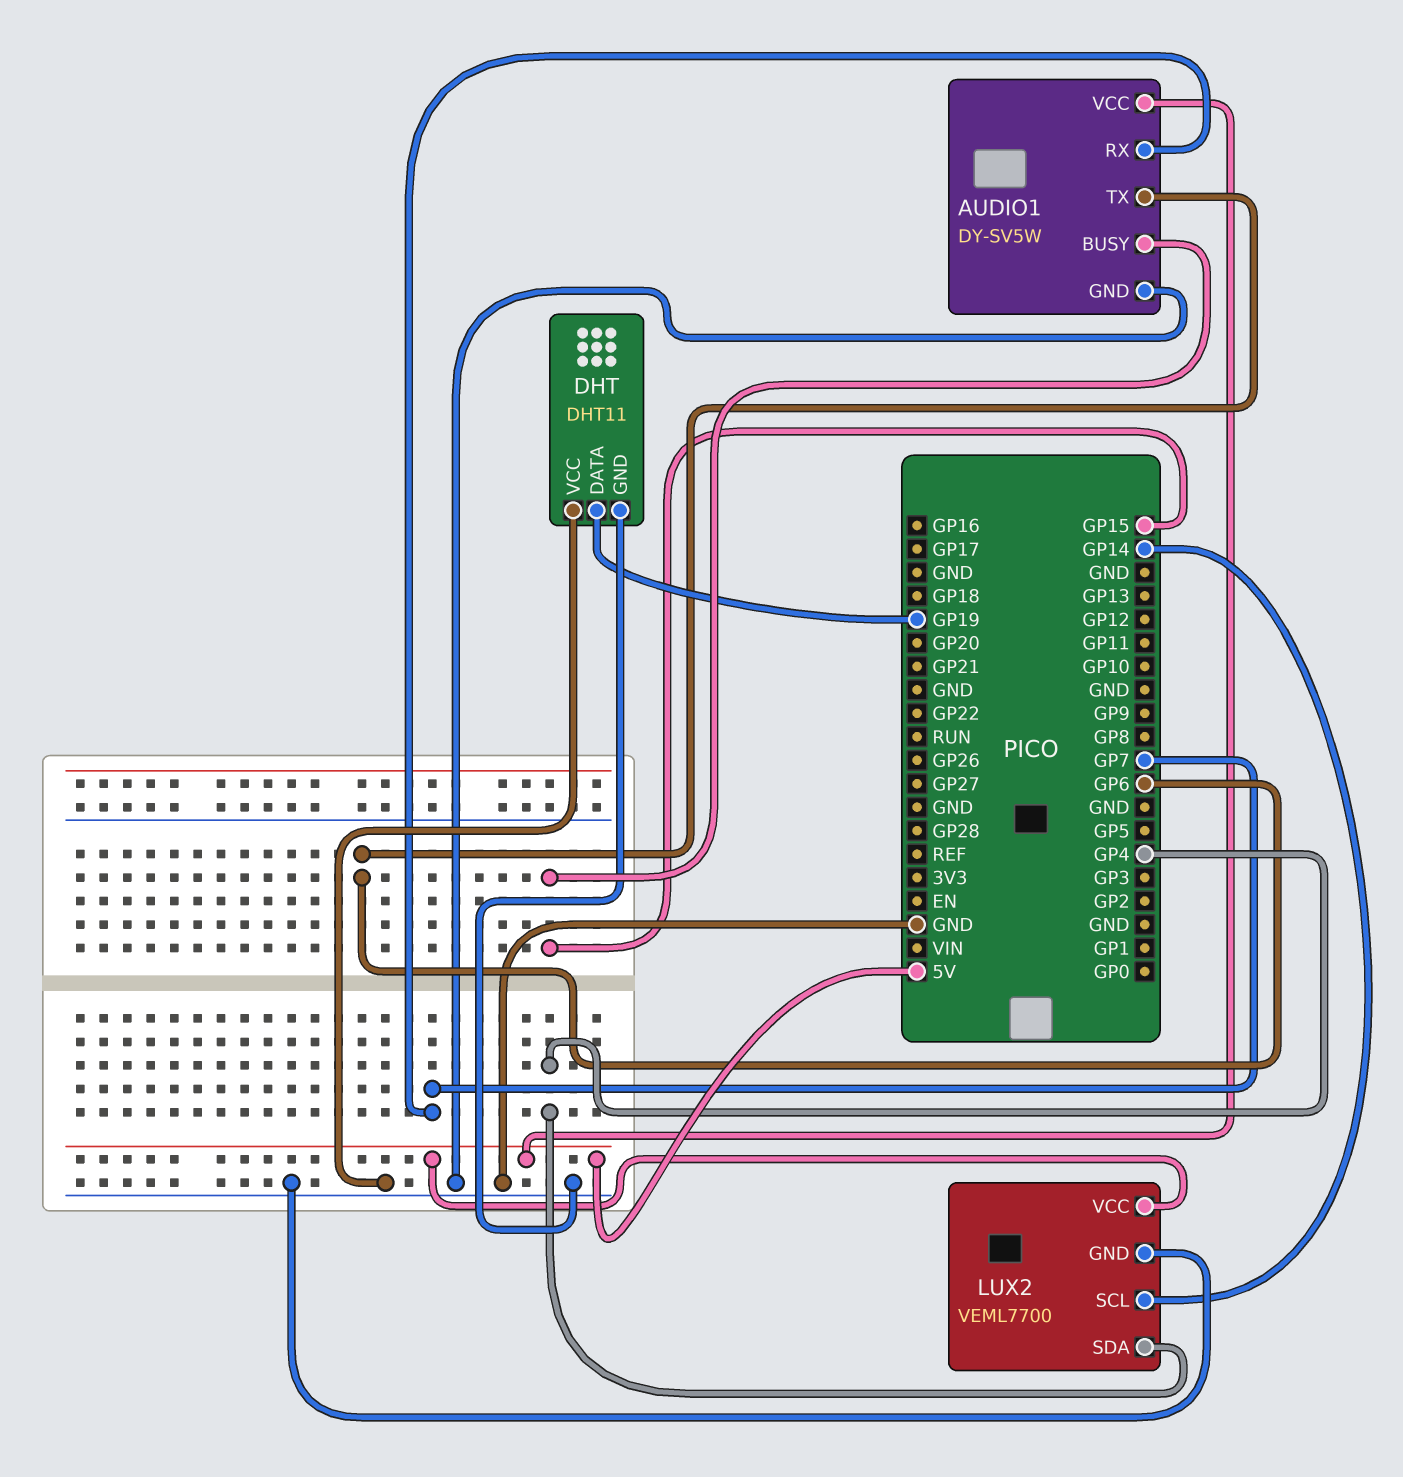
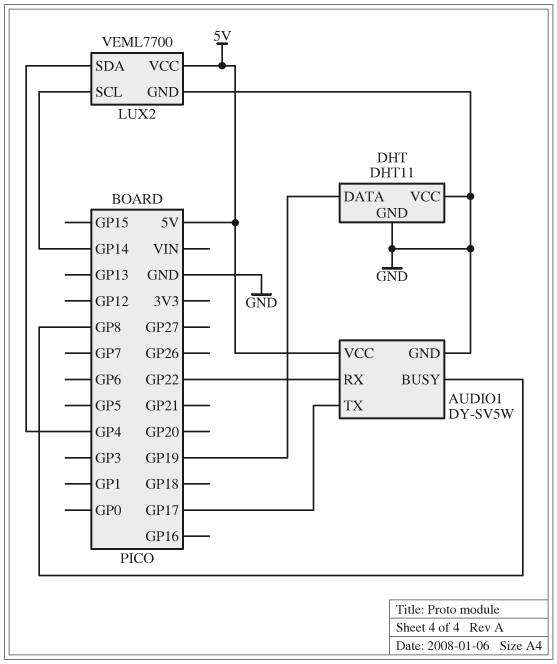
AUDIO1 pin BUSY: GP15 -> GP8
AUDIO1 pin RX: GP7 -> GP22
AUDIO1 pin TX: GP6 -> GP17

